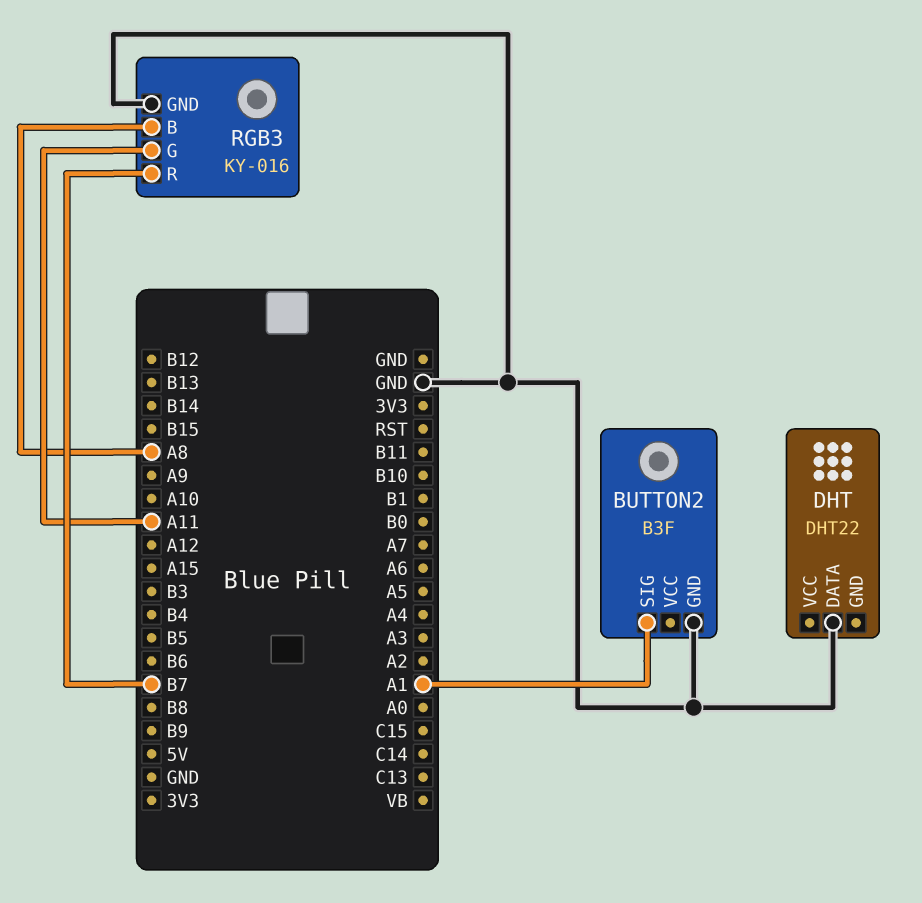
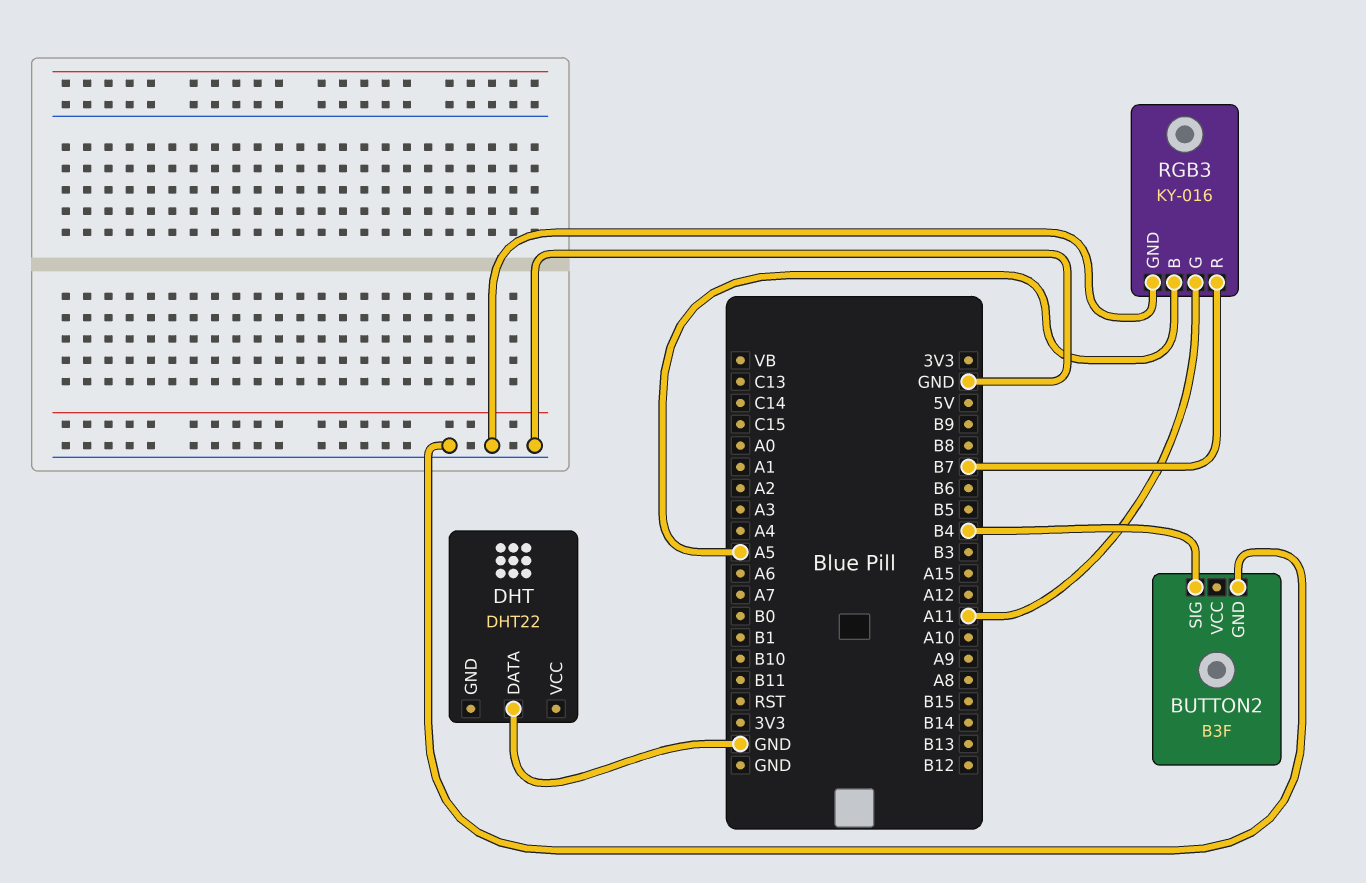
BUTTON2 pin SIG: A1 -> B4
RGB3 pin B: A8 -> A5

